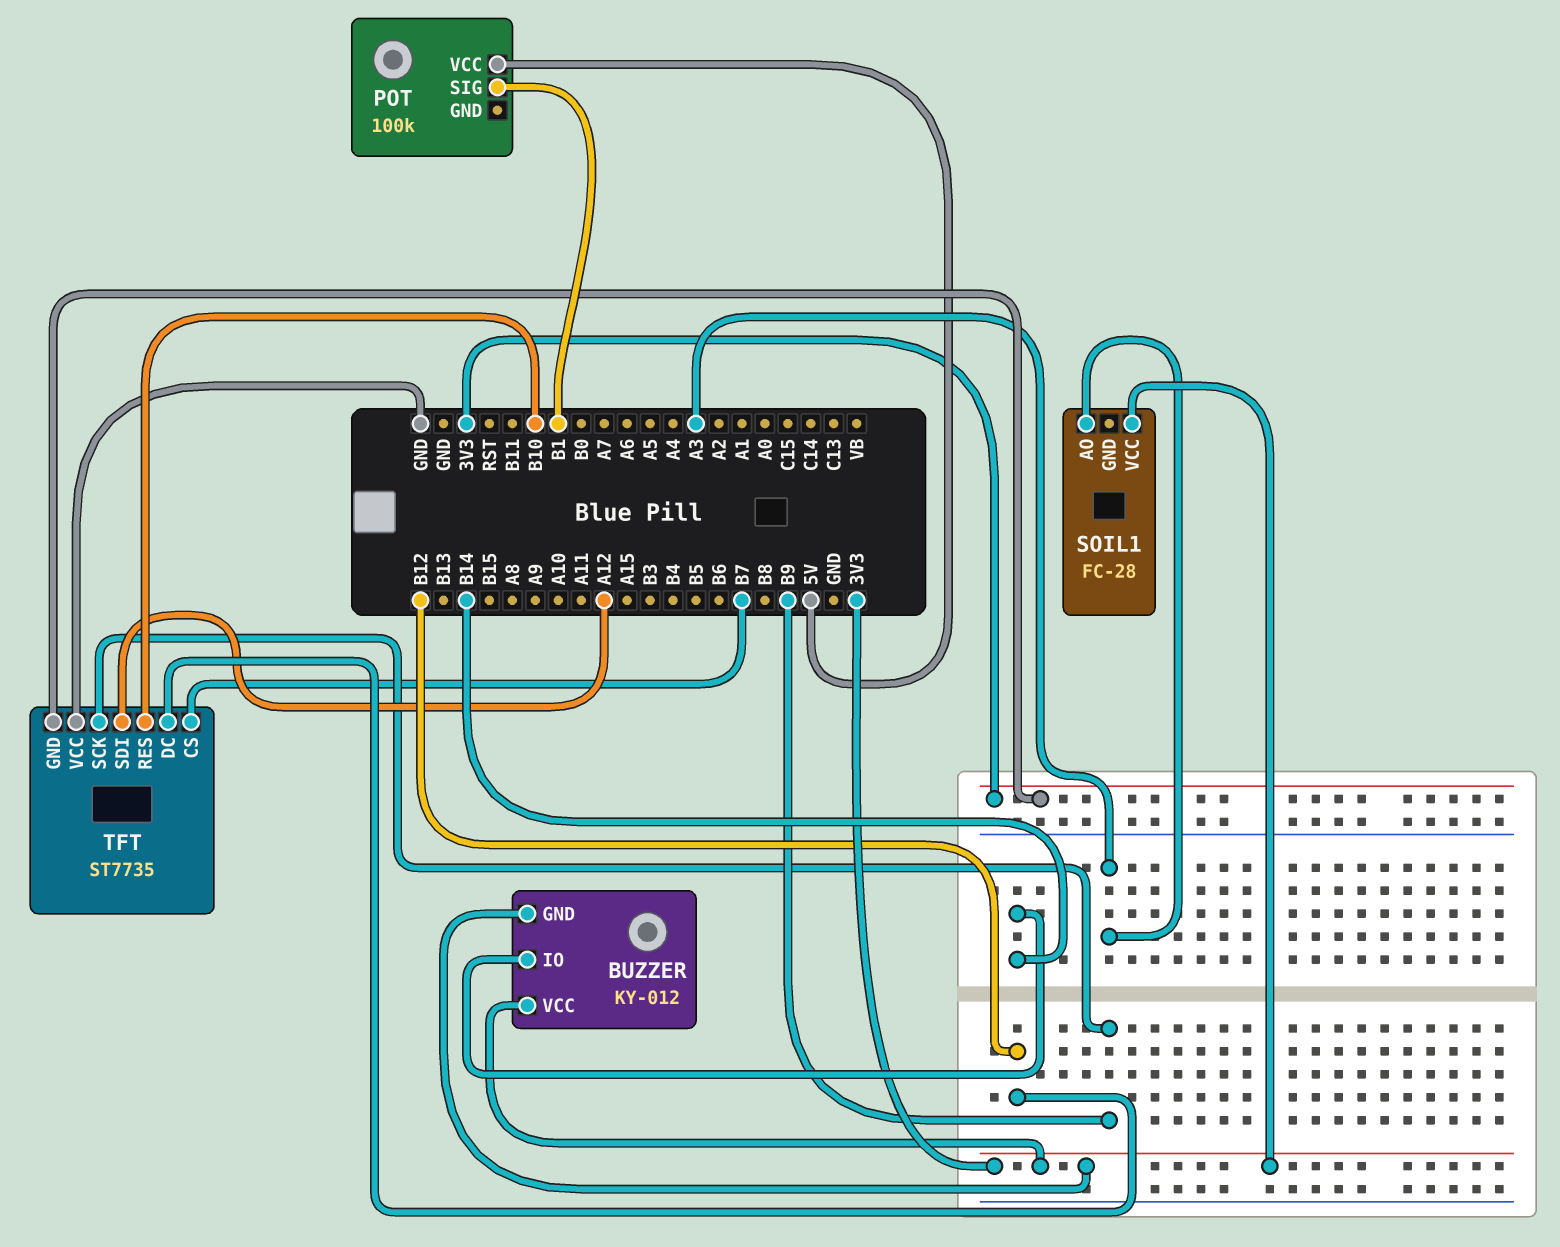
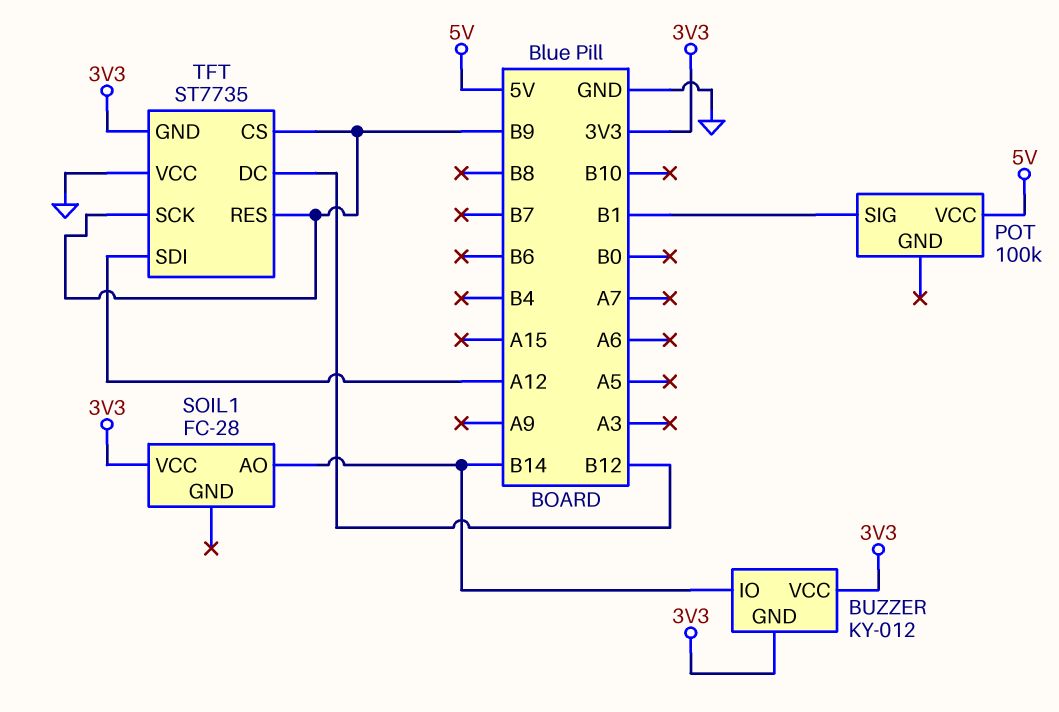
SOIL1 pin AO: A3 -> B14
TFT pin CS: B7 -> B9
TFT pin RES: B10 -> B9

